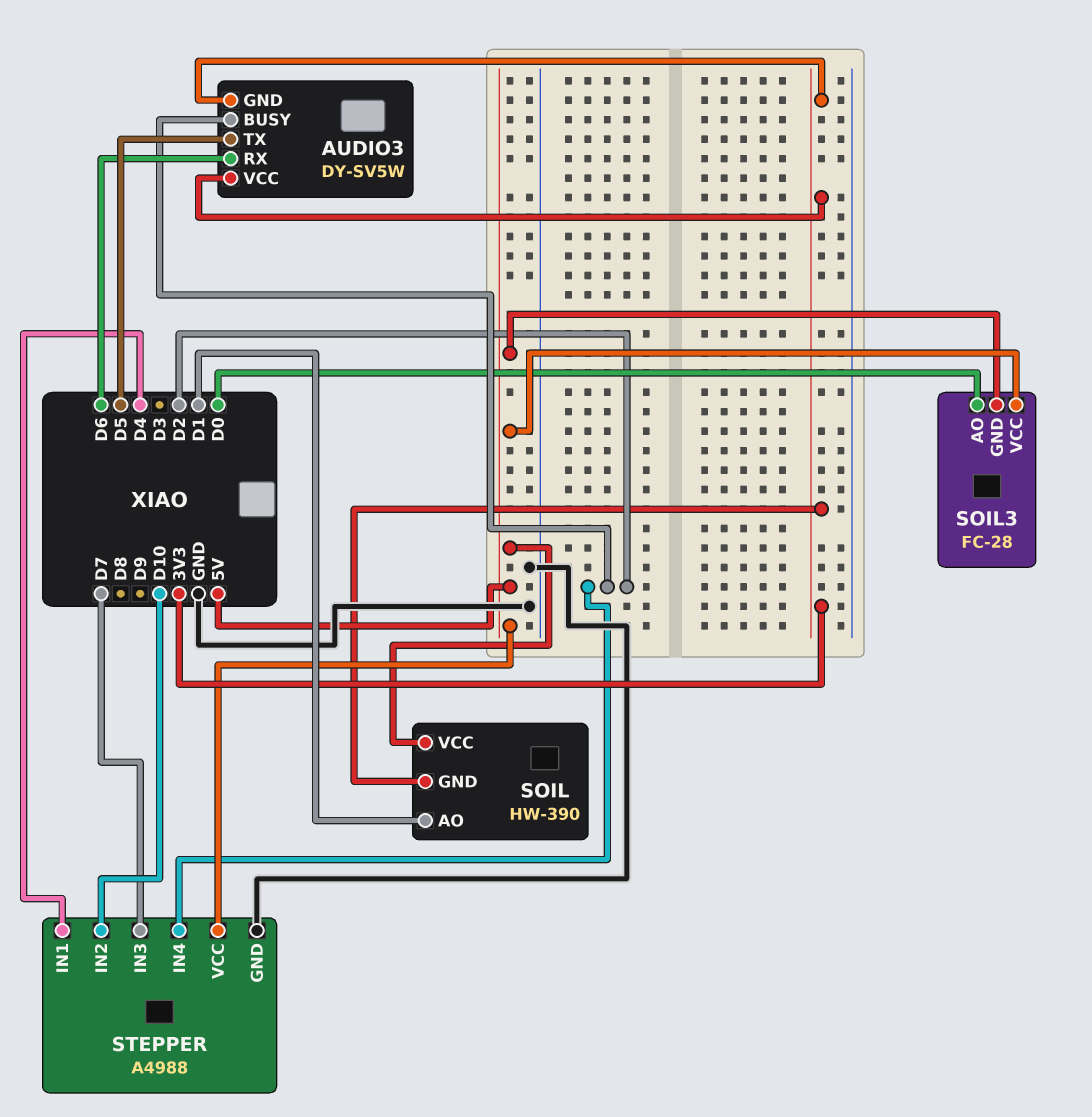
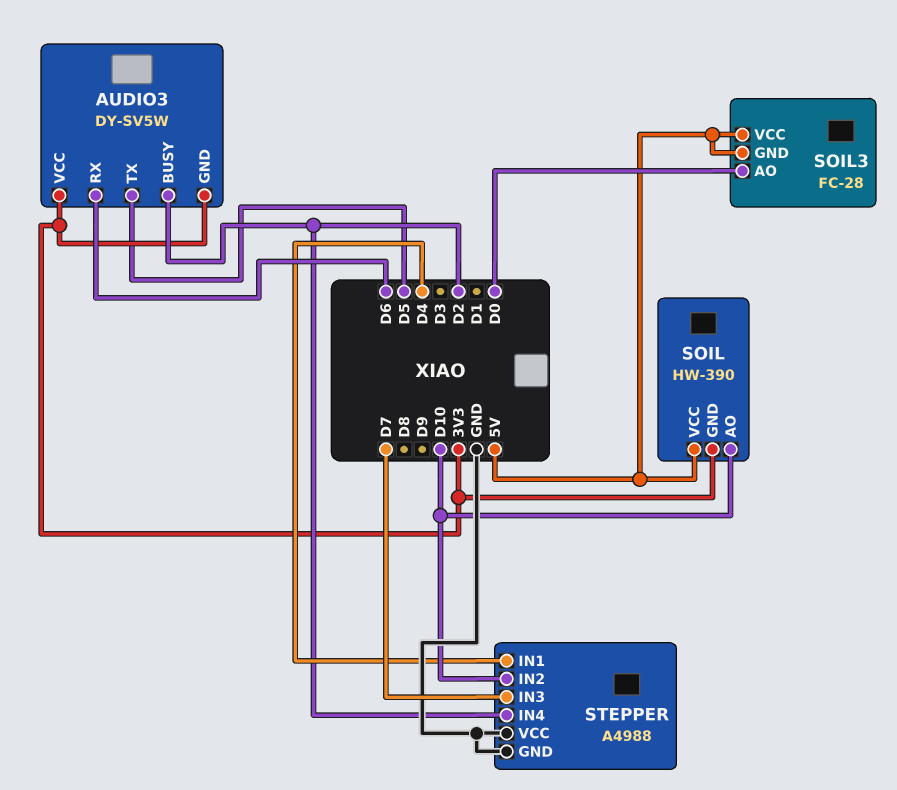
SOIL pin AO: D1 -> D10
STEPPER pin VCC: 5V -> GND

